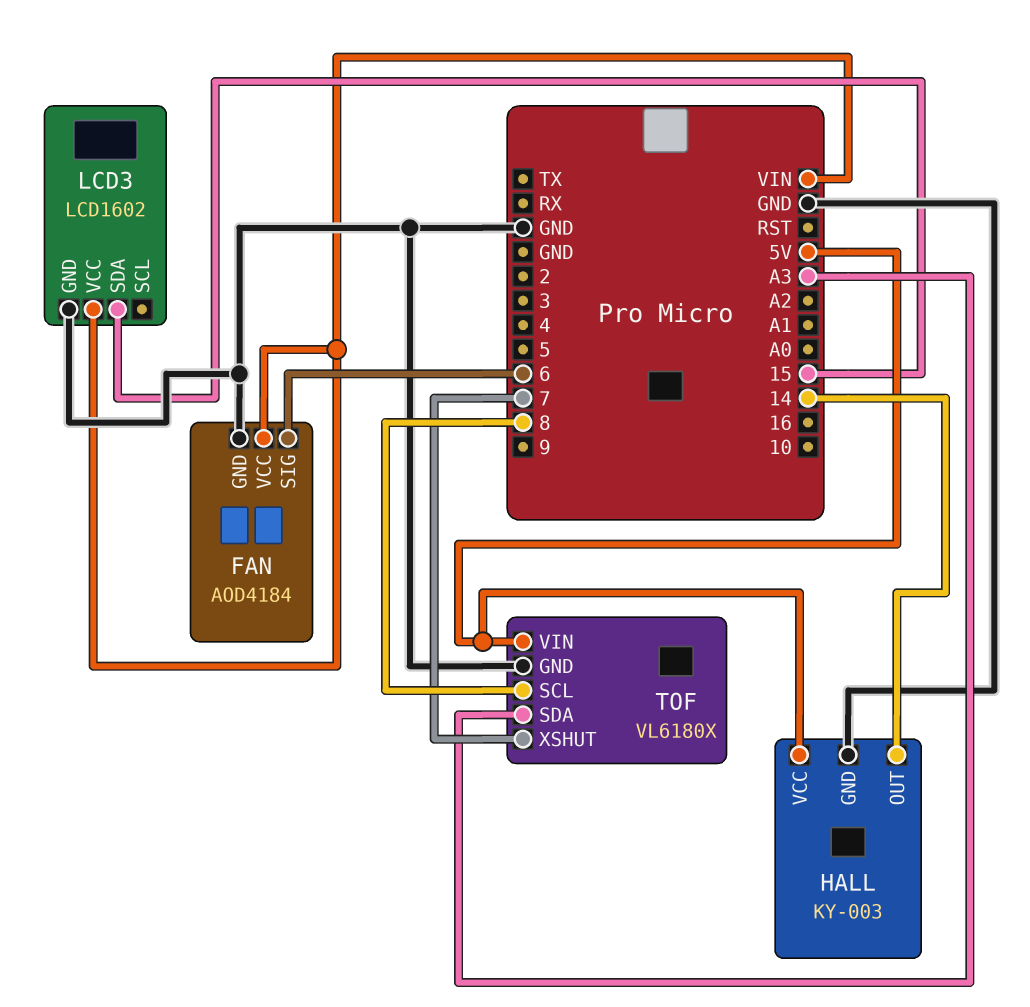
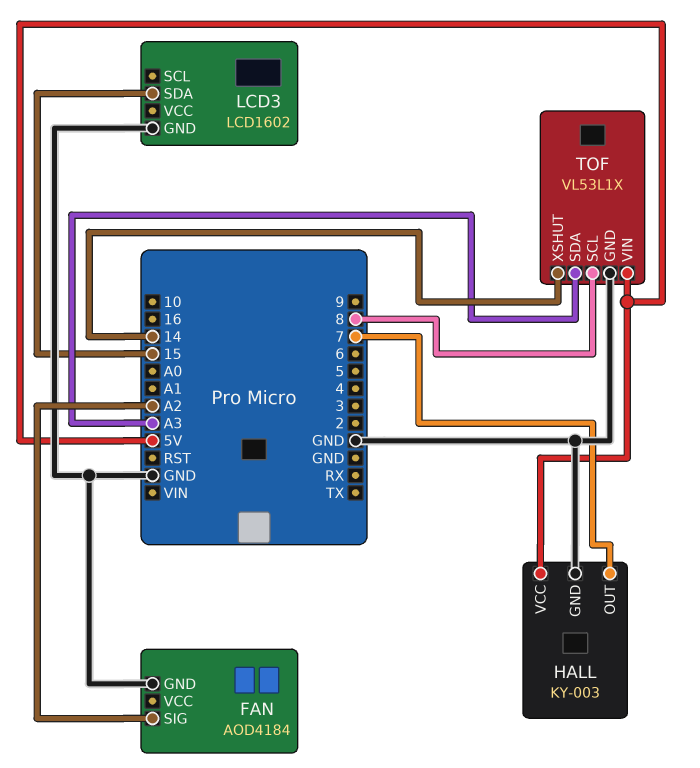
FAN pin SIG: 6 -> A2
FAN pin VCC: VIN -> none
HALL pin OUT: 14 -> 7
LCD3 pin VCC: VIN -> none
TOF: VL6180X -> VL53L1X
TOF pin XSHUT: 7 -> 14

